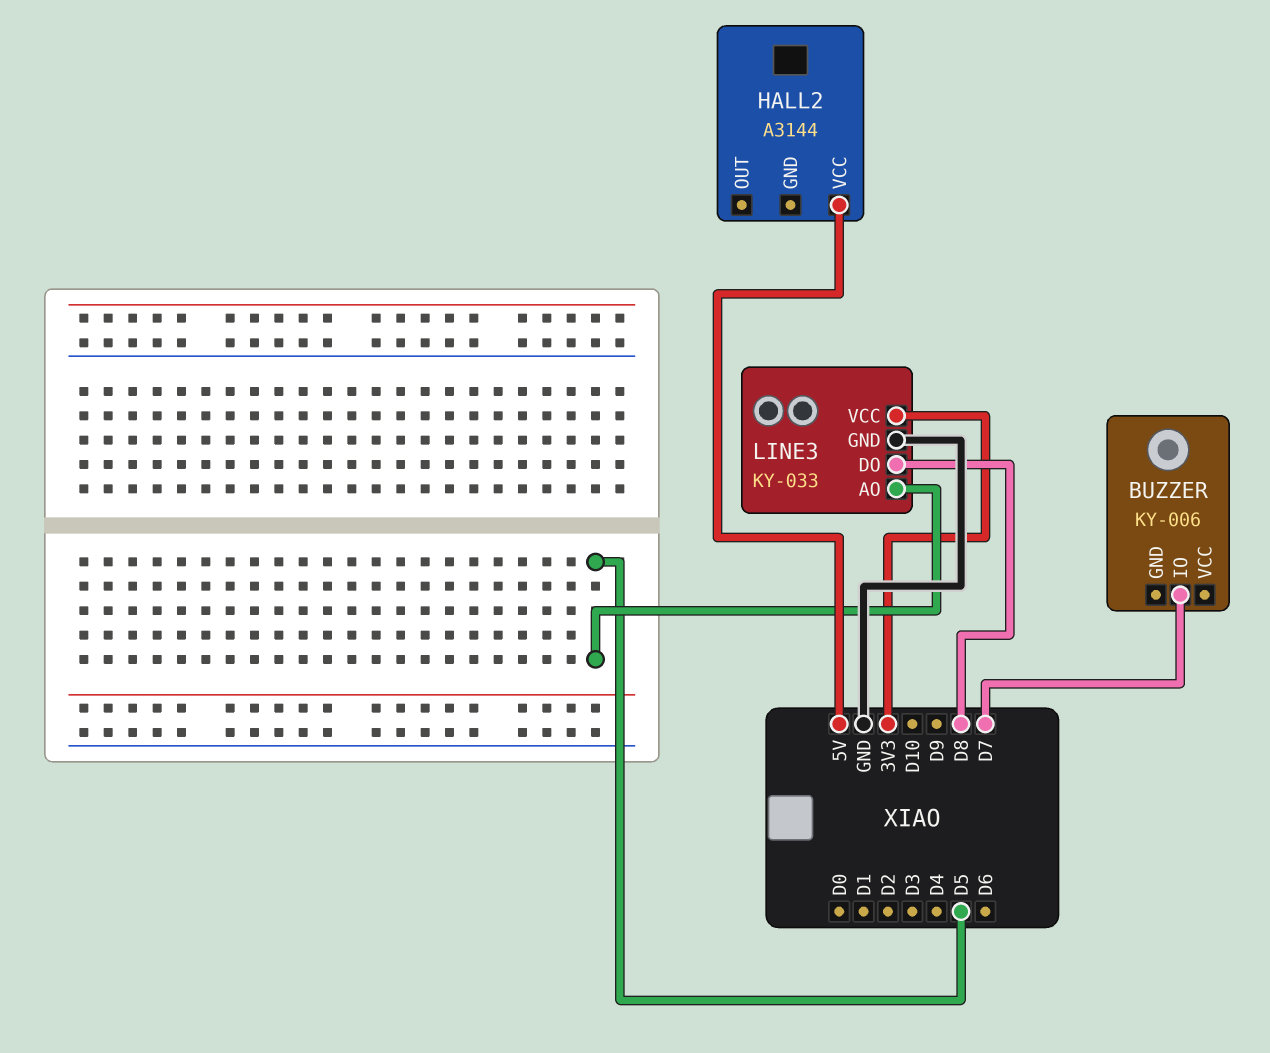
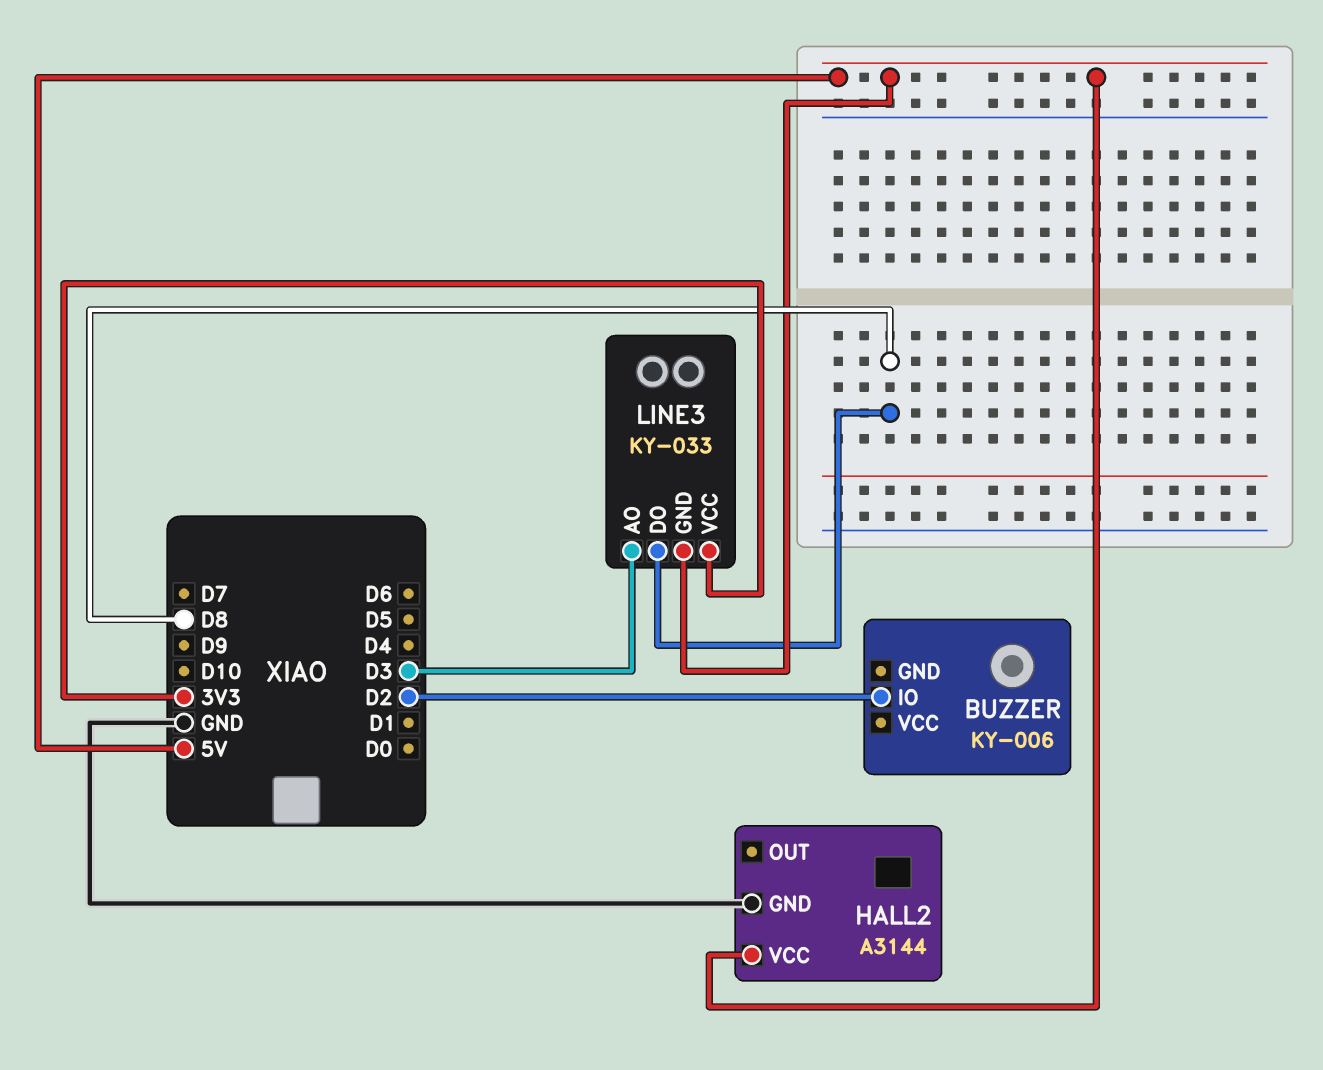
BUZZER pin IO: D7 -> D2
HALL2 pin GND: none -> GND
LINE3 pin AO: D5 -> D3
LINE3 pin GND: GND -> 5V

